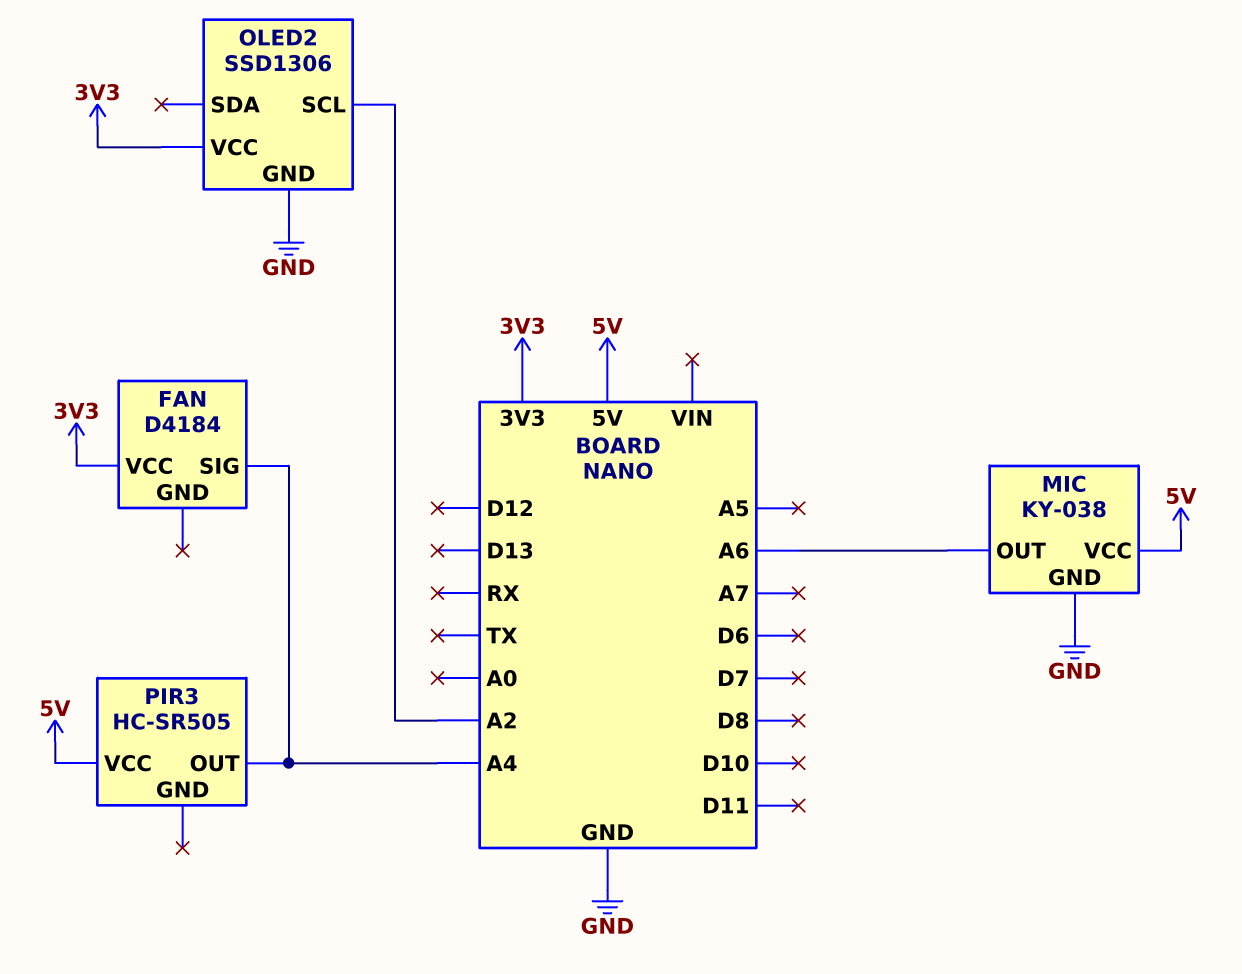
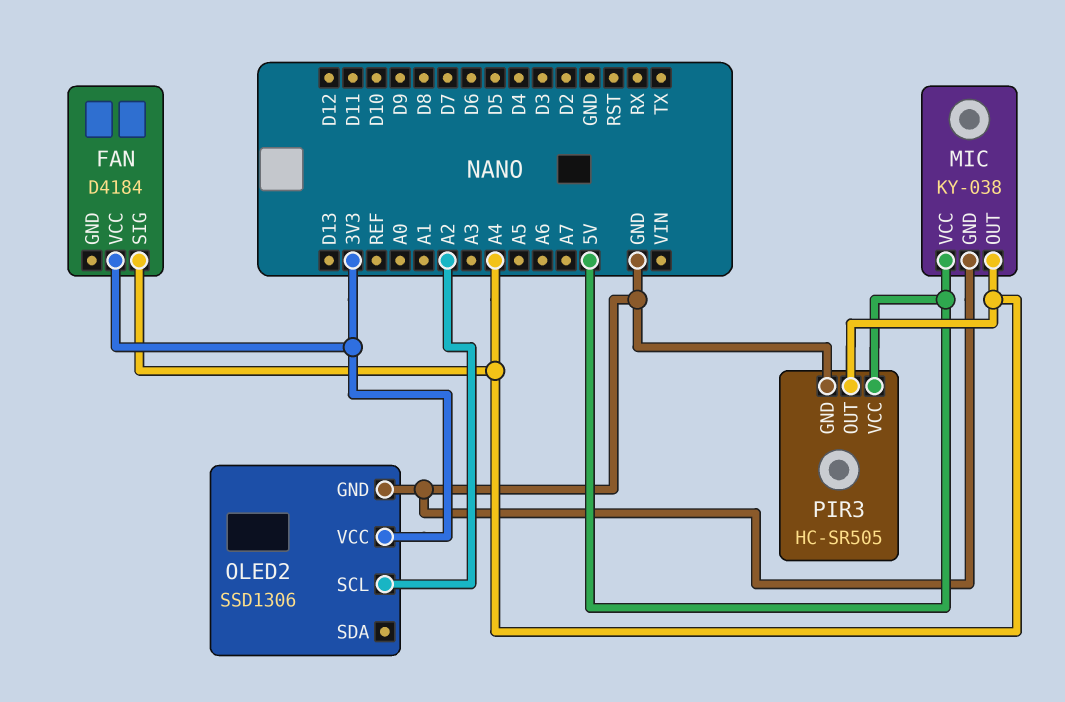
MIC pin OUT: A6 -> A4
PIR3 pin GND: none -> GND

